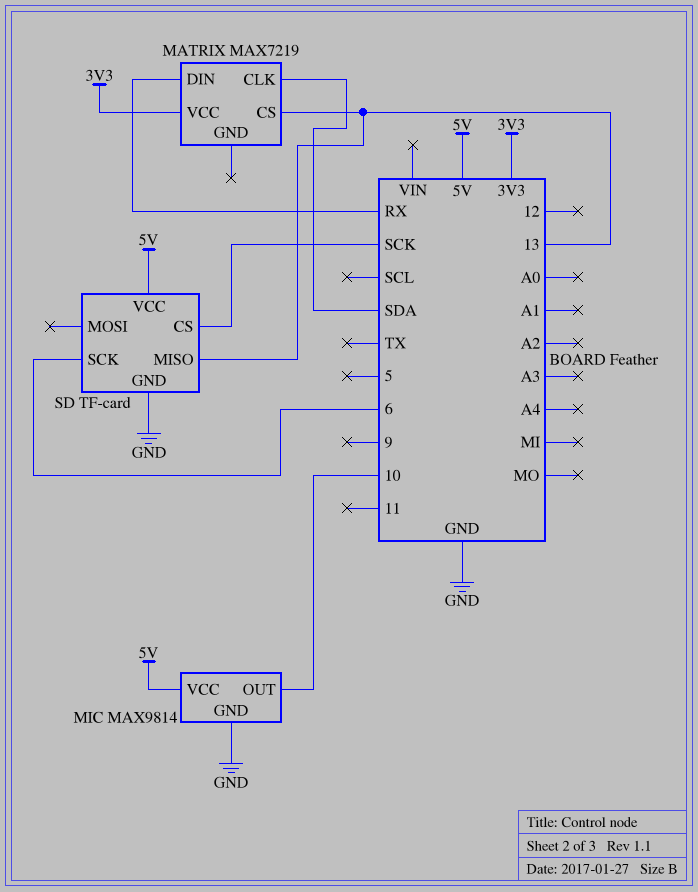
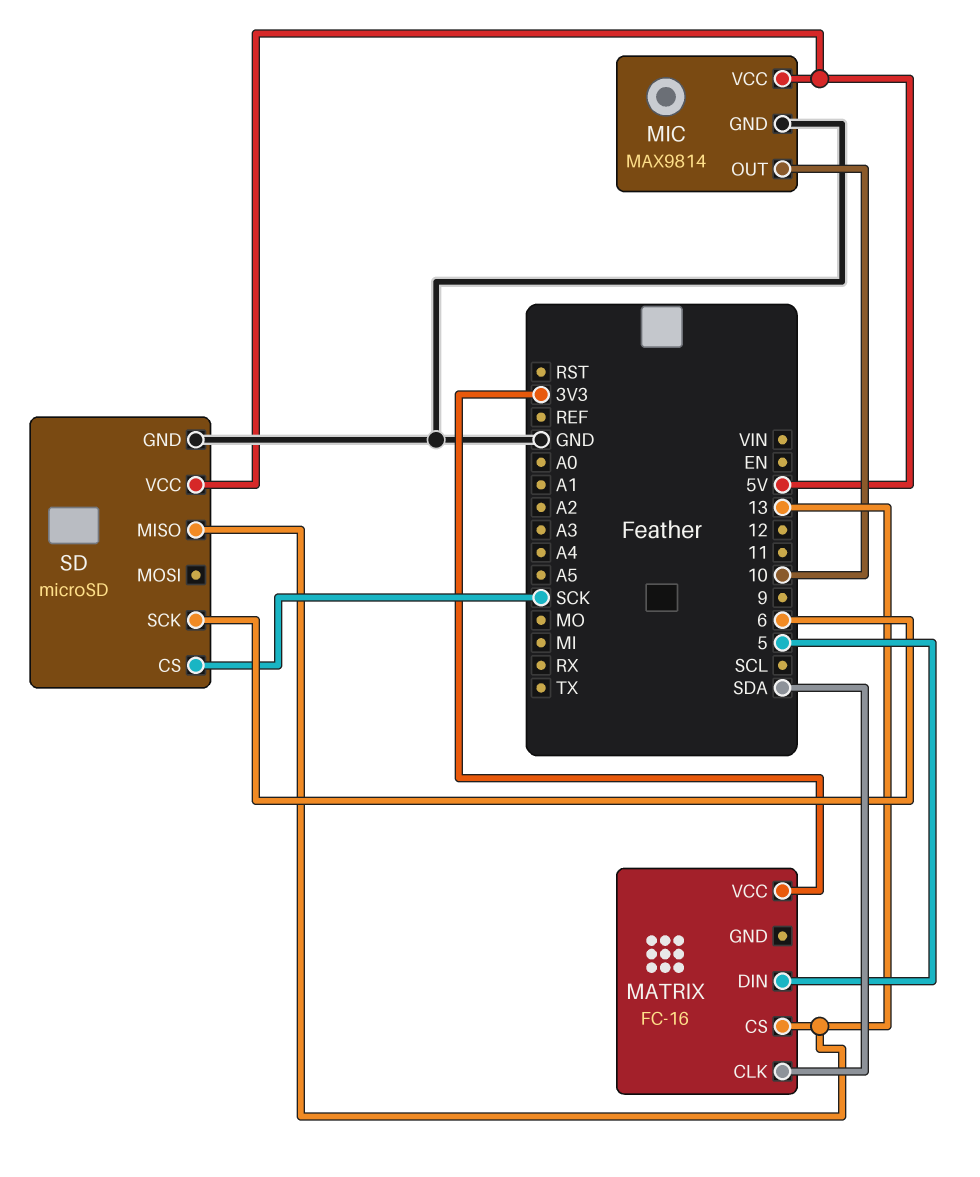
MATRIX: MAX7219 -> FC-16
MATRIX pin DIN: RX -> 5
SD: TF-card -> microSD

